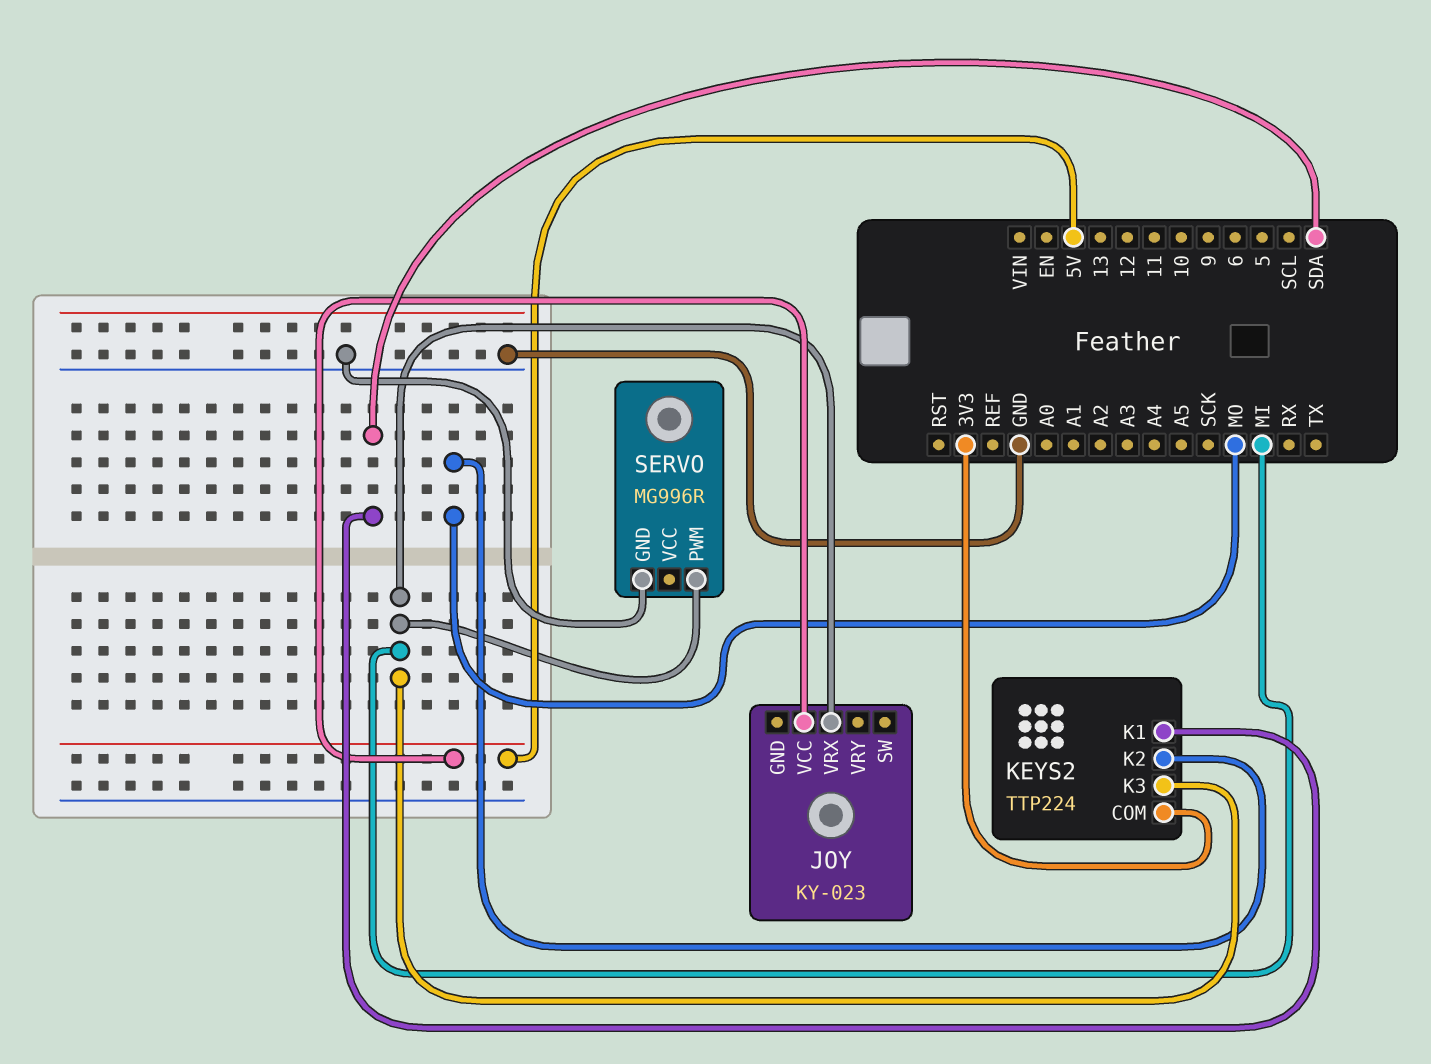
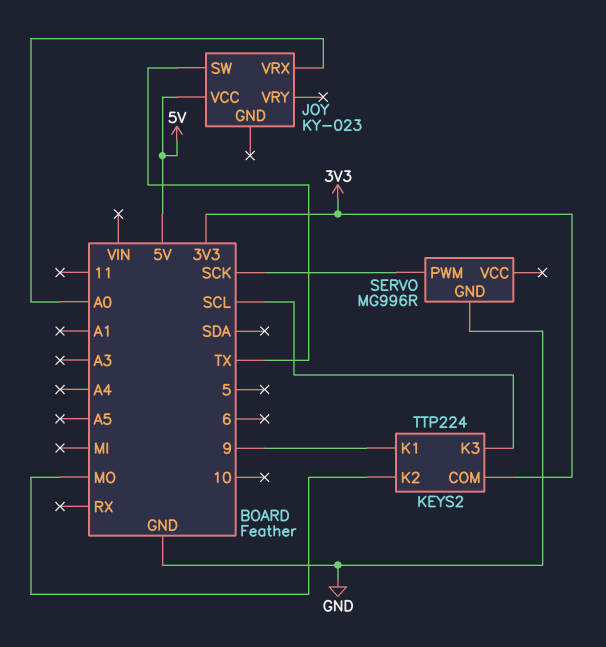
JOY pin SW: none -> TX
JOY pin VRX: MI -> A0
KEYS2 pin K1: SDA -> 9
KEYS2 pin K3: MI -> SCL
SERVO pin PWM: MI -> SCK

